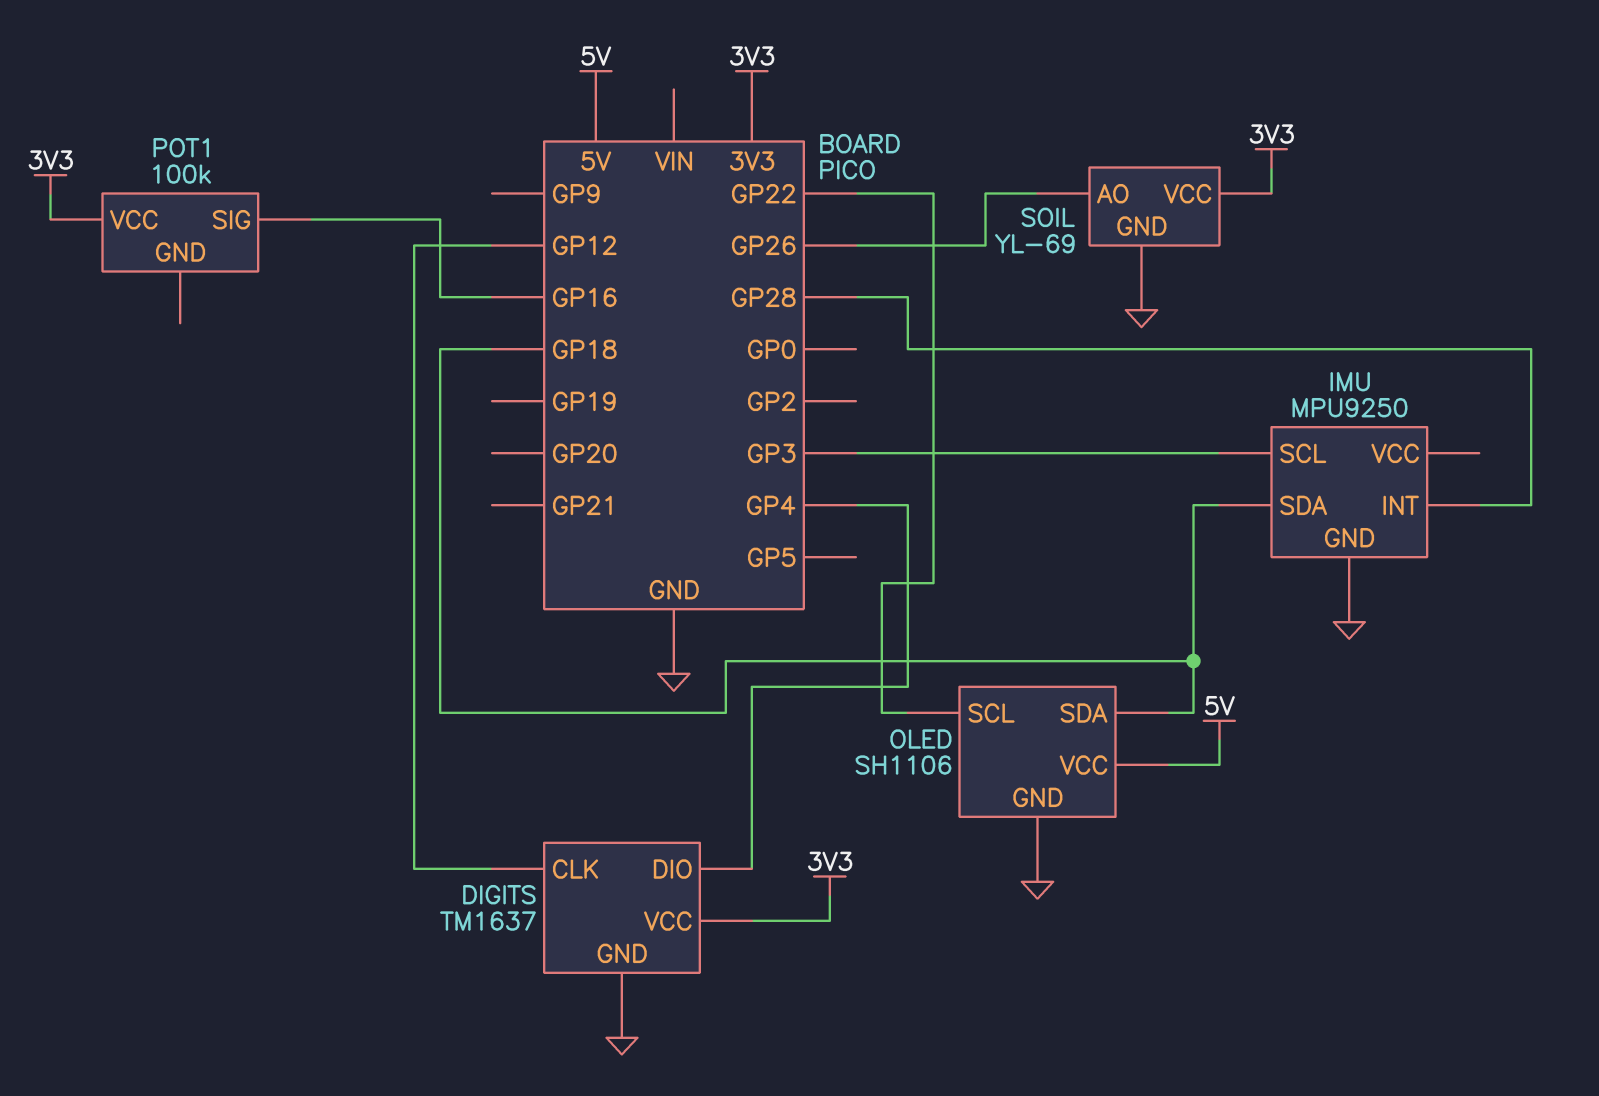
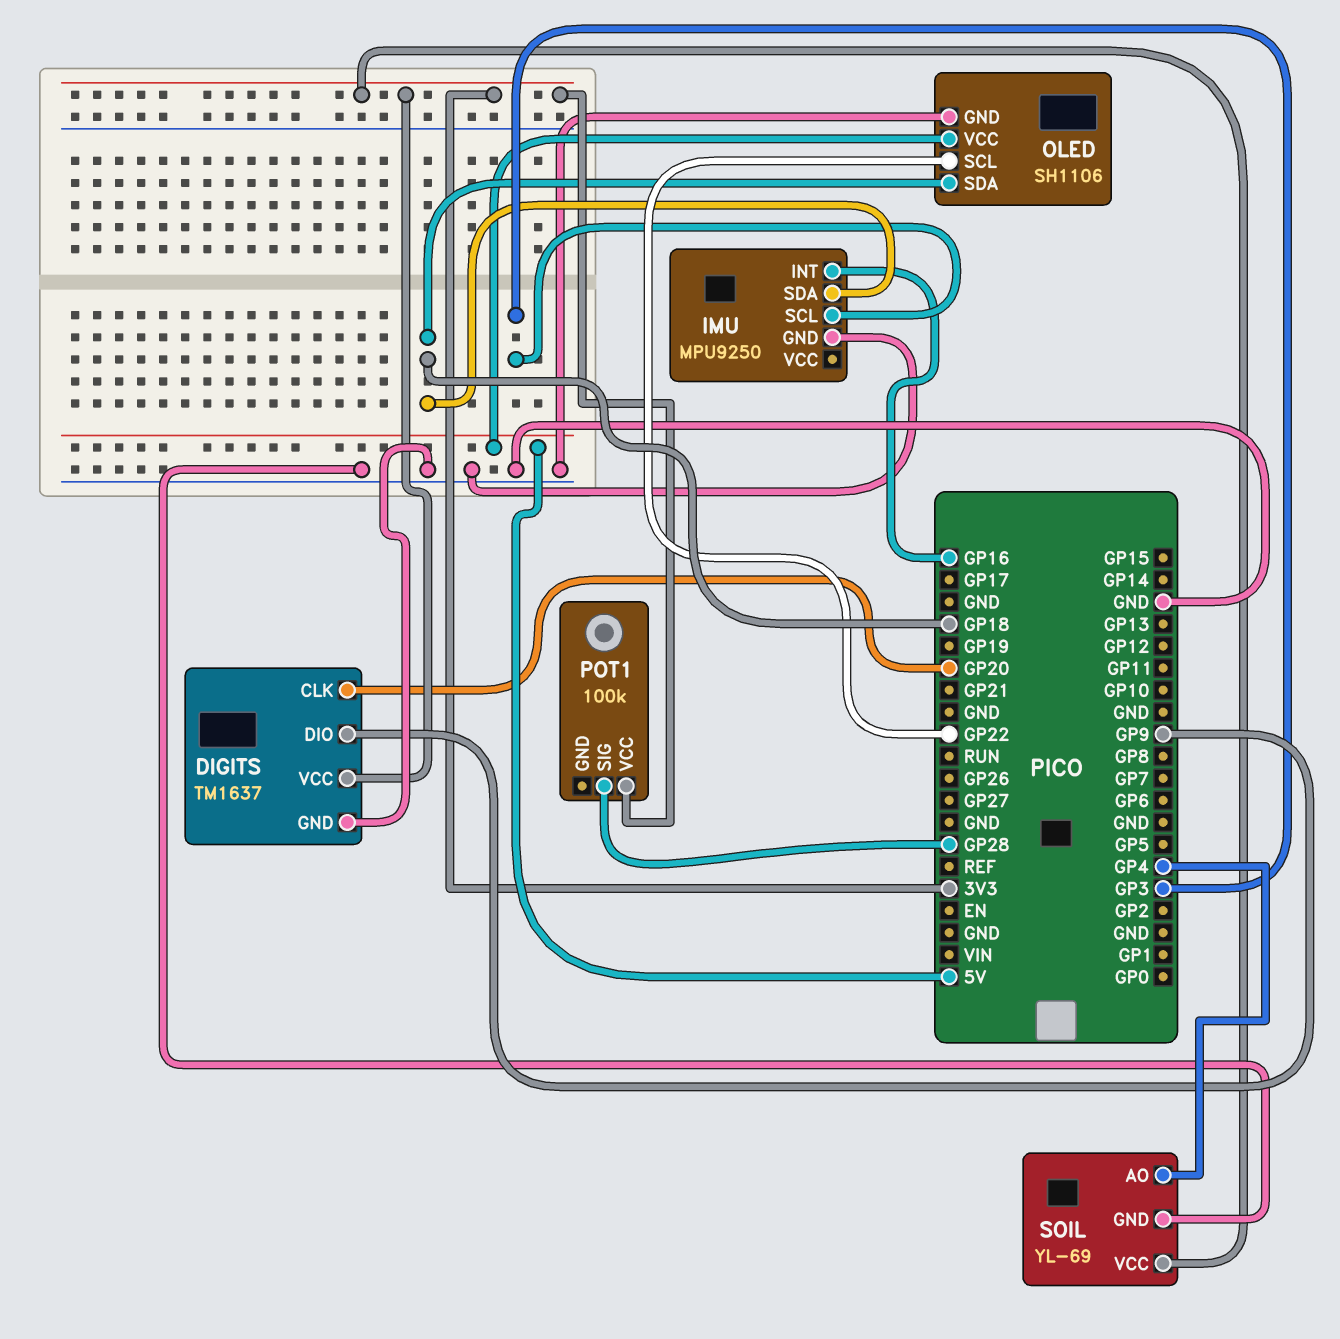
DIGITS pin CLK: GP12 -> GP20
DIGITS pin DIO: GP4 -> GP9
IMU pin INT: GP28 -> GP16
POT1 pin SIG: GP16 -> GP28
SOIL pin AO: GP26 -> GP4

